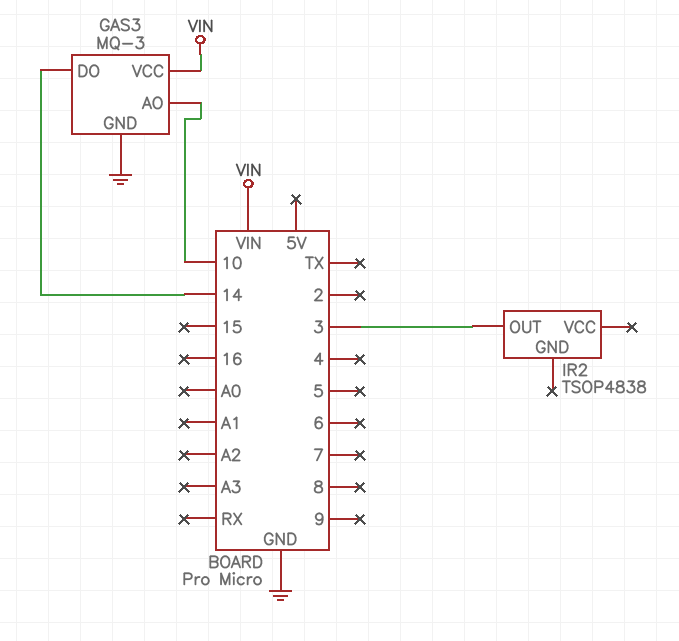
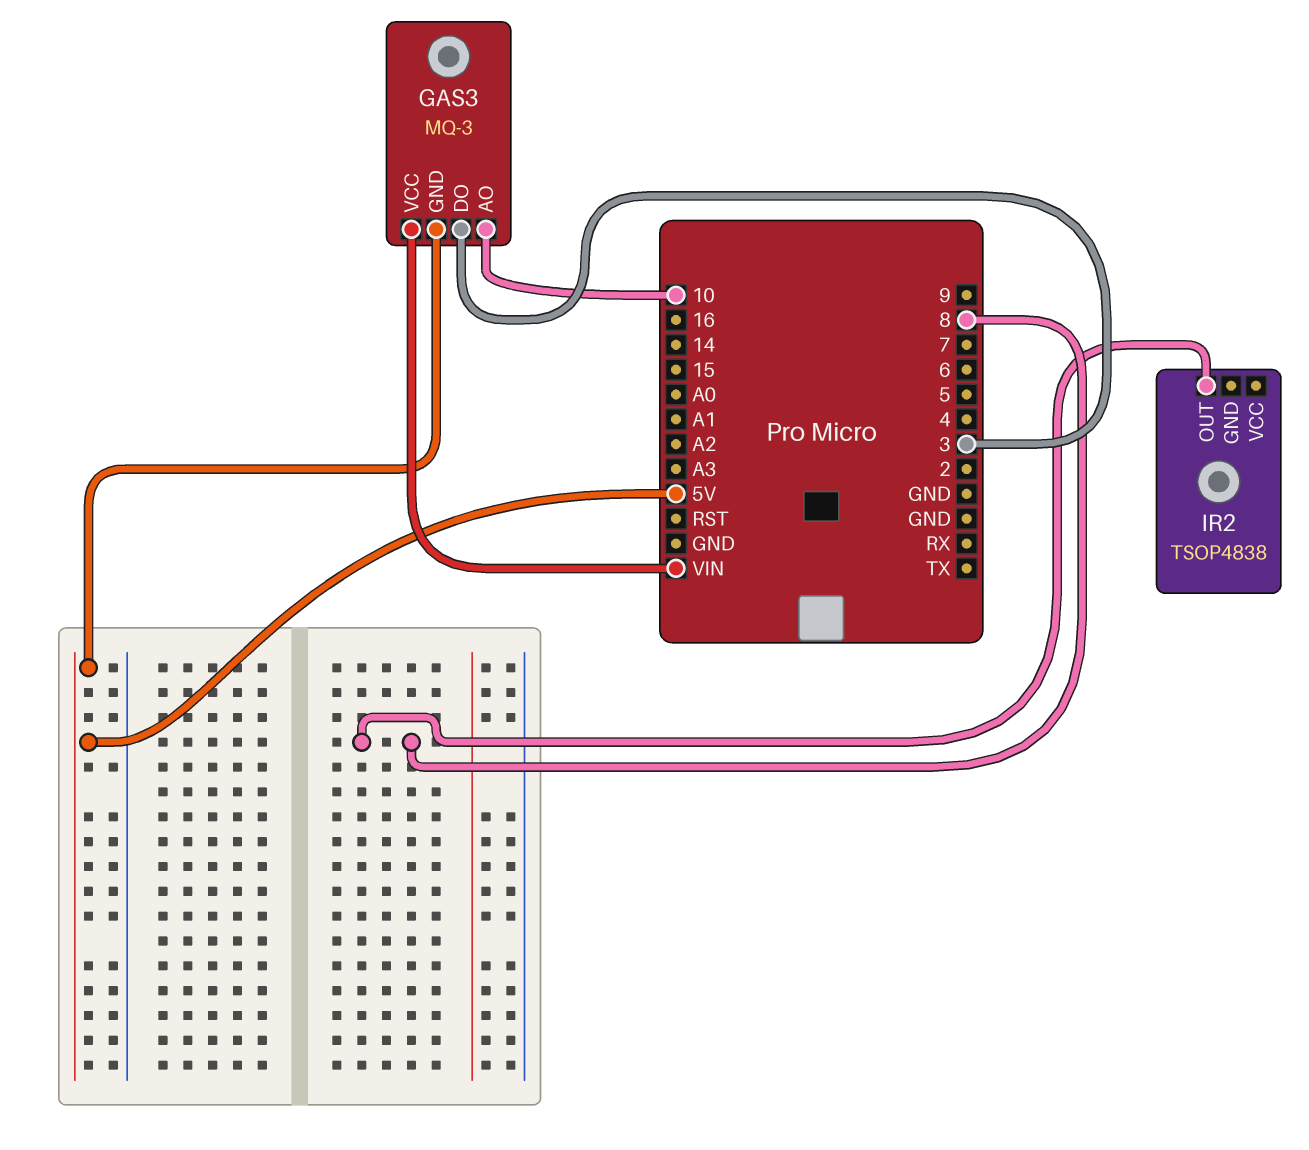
GAS3 pin DO: 14 -> 3
GAS3 pin GND: GND -> 5V
IR2 pin OUT: 3 -> 8

